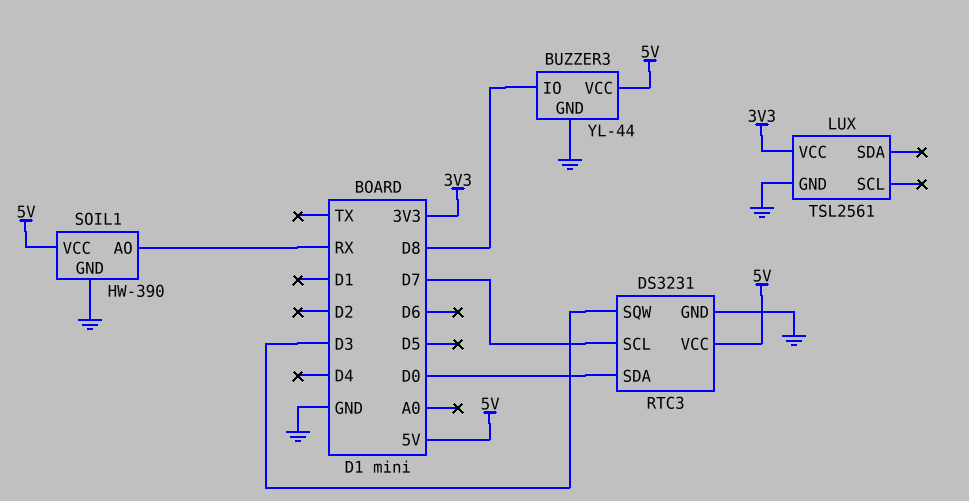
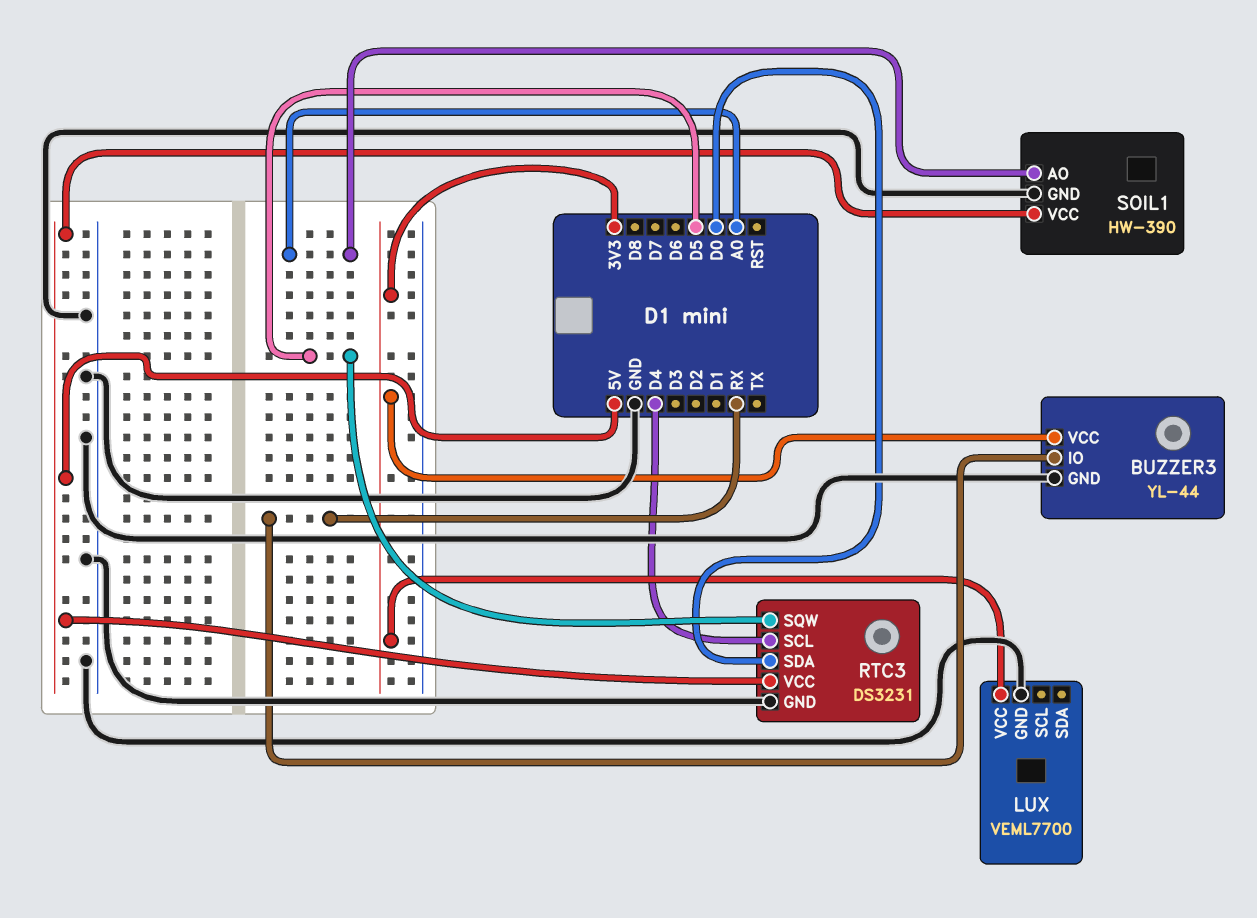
BUZZER3 pin IO: D8 -> RX
BUZZER3 pin VCC: 5V -> 3V3
LUX: TSL2561 -> VEML7700
RTC3 pin SCL: D7 -> D4
RTC3 pin SQW: D3 -> D5
SOIL1 pin AO: RX -> A0

